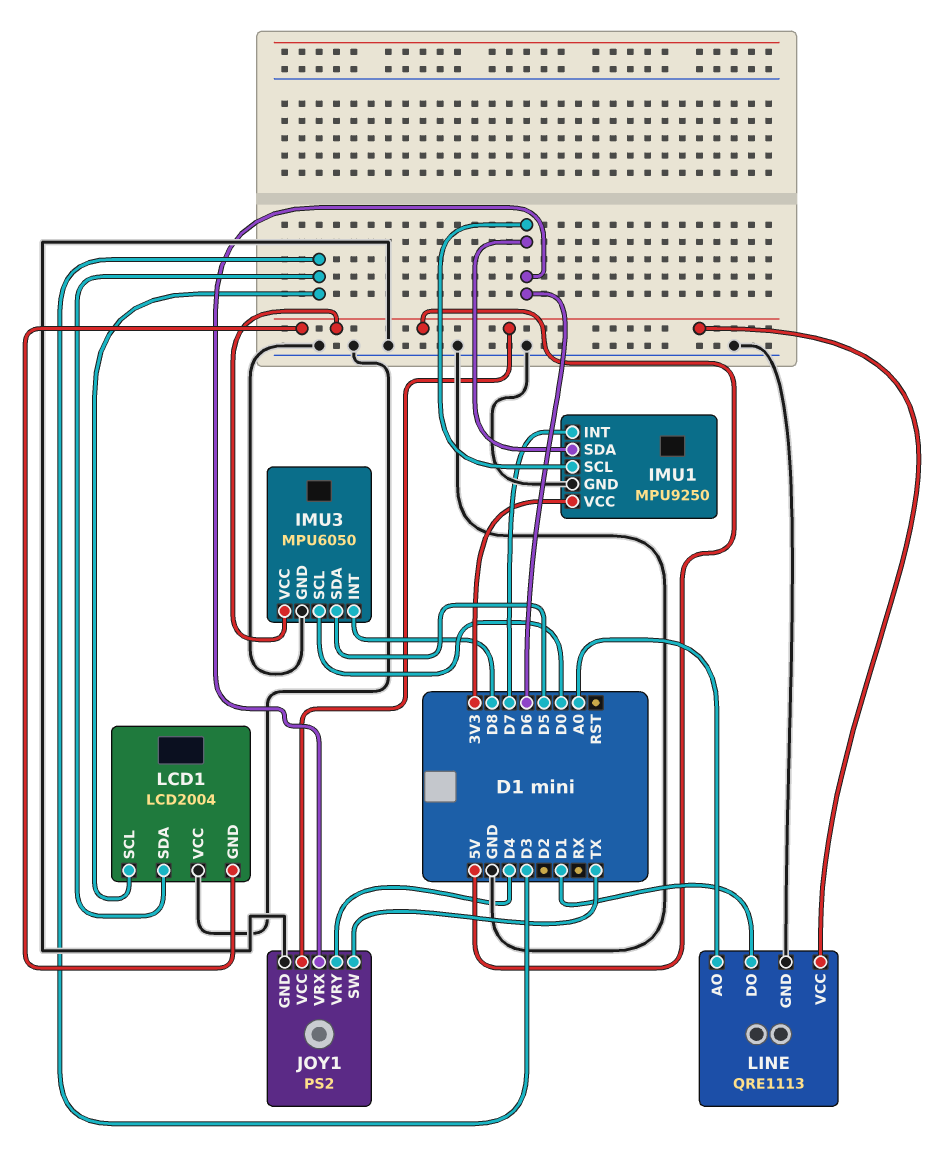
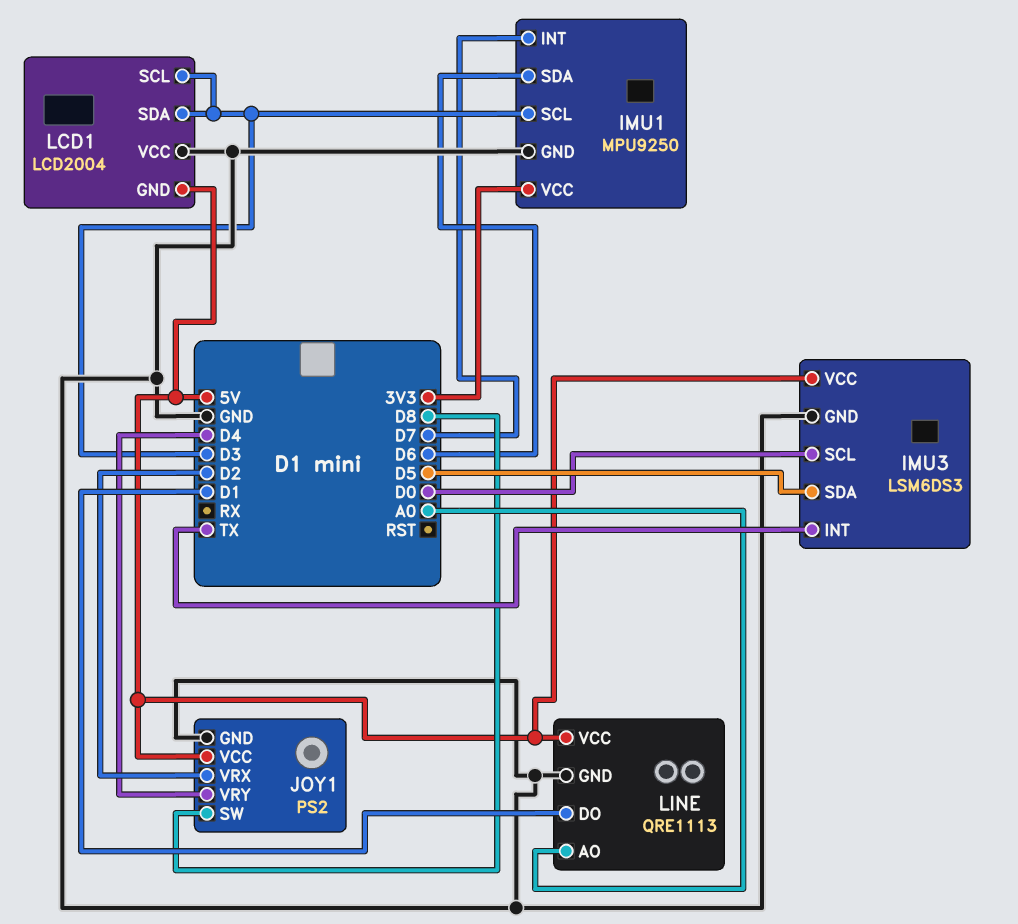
IMU1 pin SCL: D6 -> D3
IMU3: MPU6050 -> LSM6DS3
IMU3 pin INT: D8 -> TX
JOY1 pin SW: TX -> D8
JOY1 pin VRX: D6 -> D2

